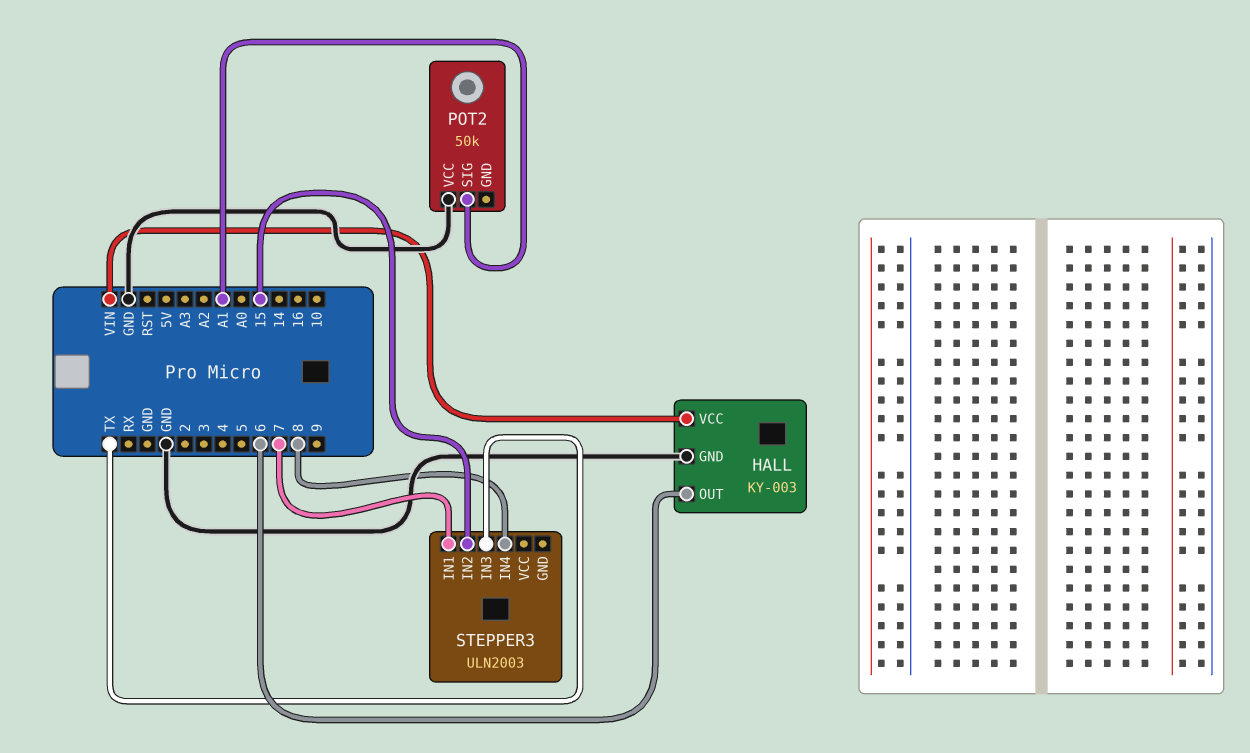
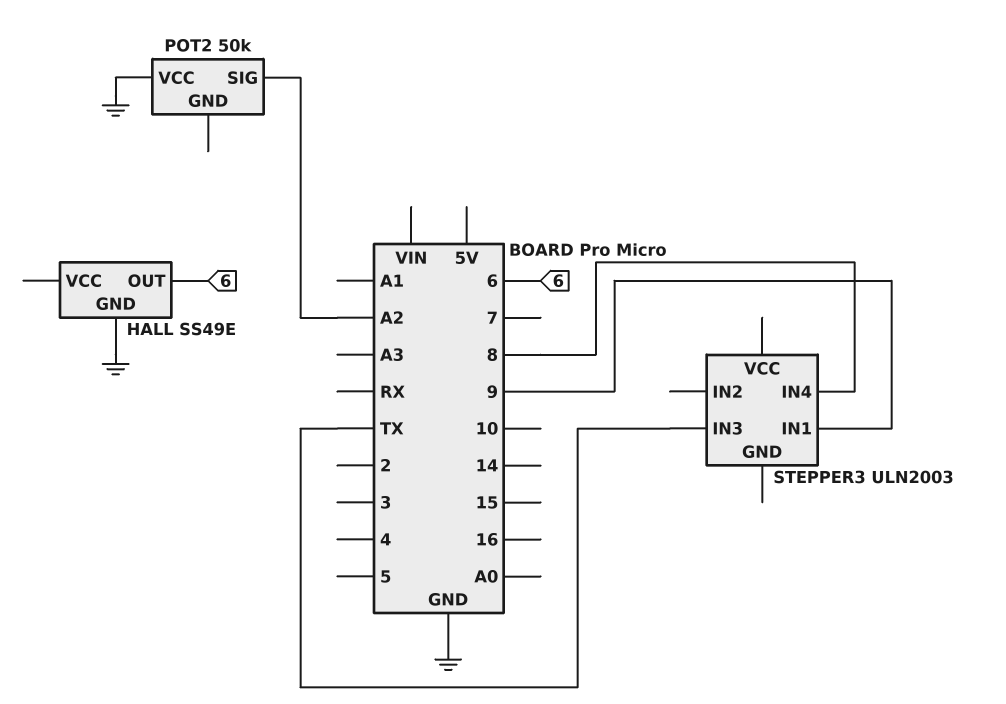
HALL: KY-003 -> SS49E
HALL pin VCC: VIN -> none
POT2 pin SIG: A1 -> A2
STEPPER3 pin IN1: 7 -> 9
STEPPER3 pin IN2: 15 -> none

